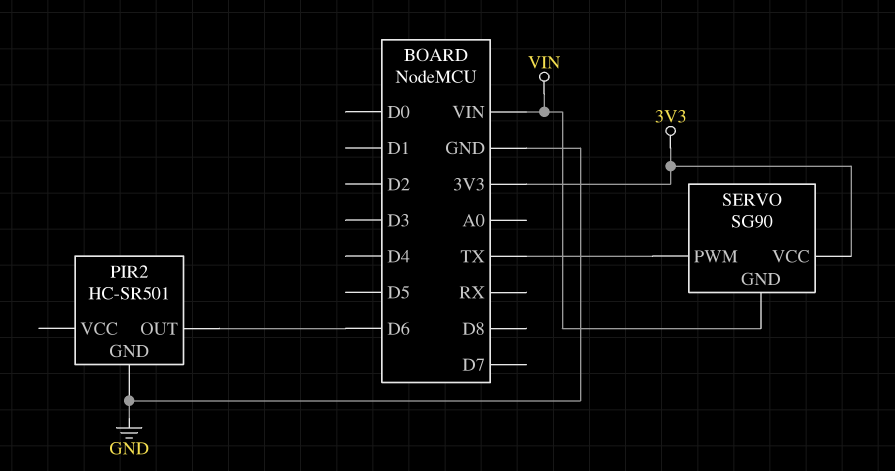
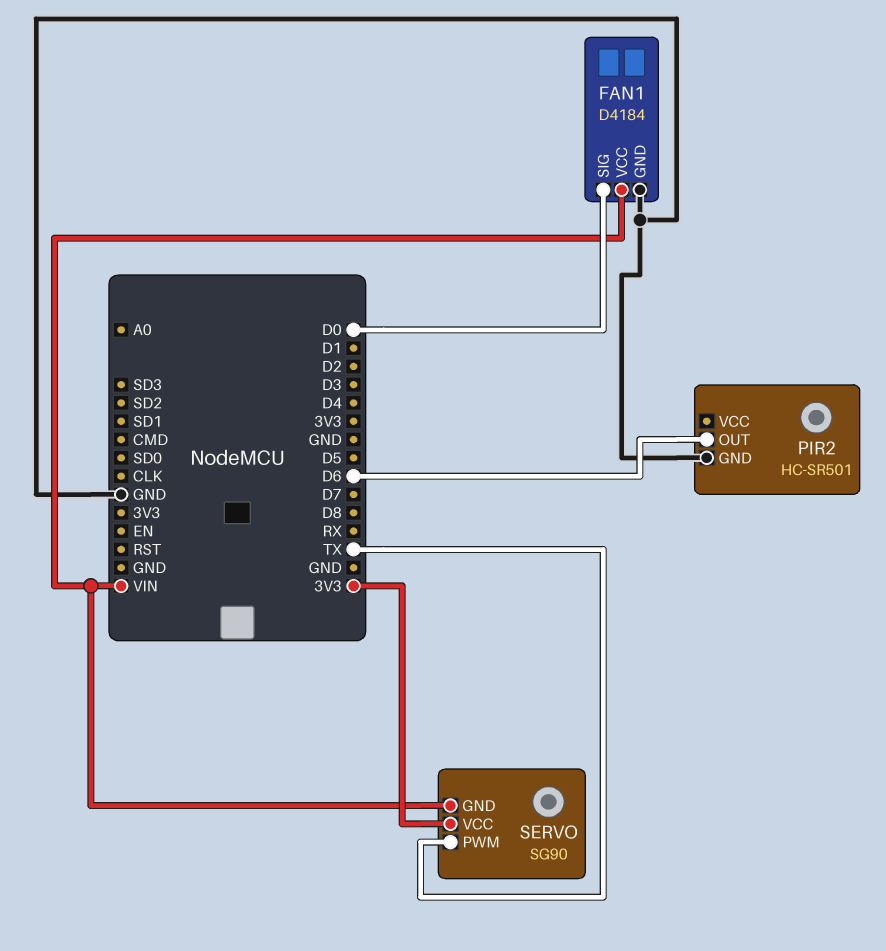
FAN1: none -> D4184
FAN1 pin GND: none -> GND
FAN1 pin SIG: none -> D0
FAN1 pin VCC: none -> VIN

